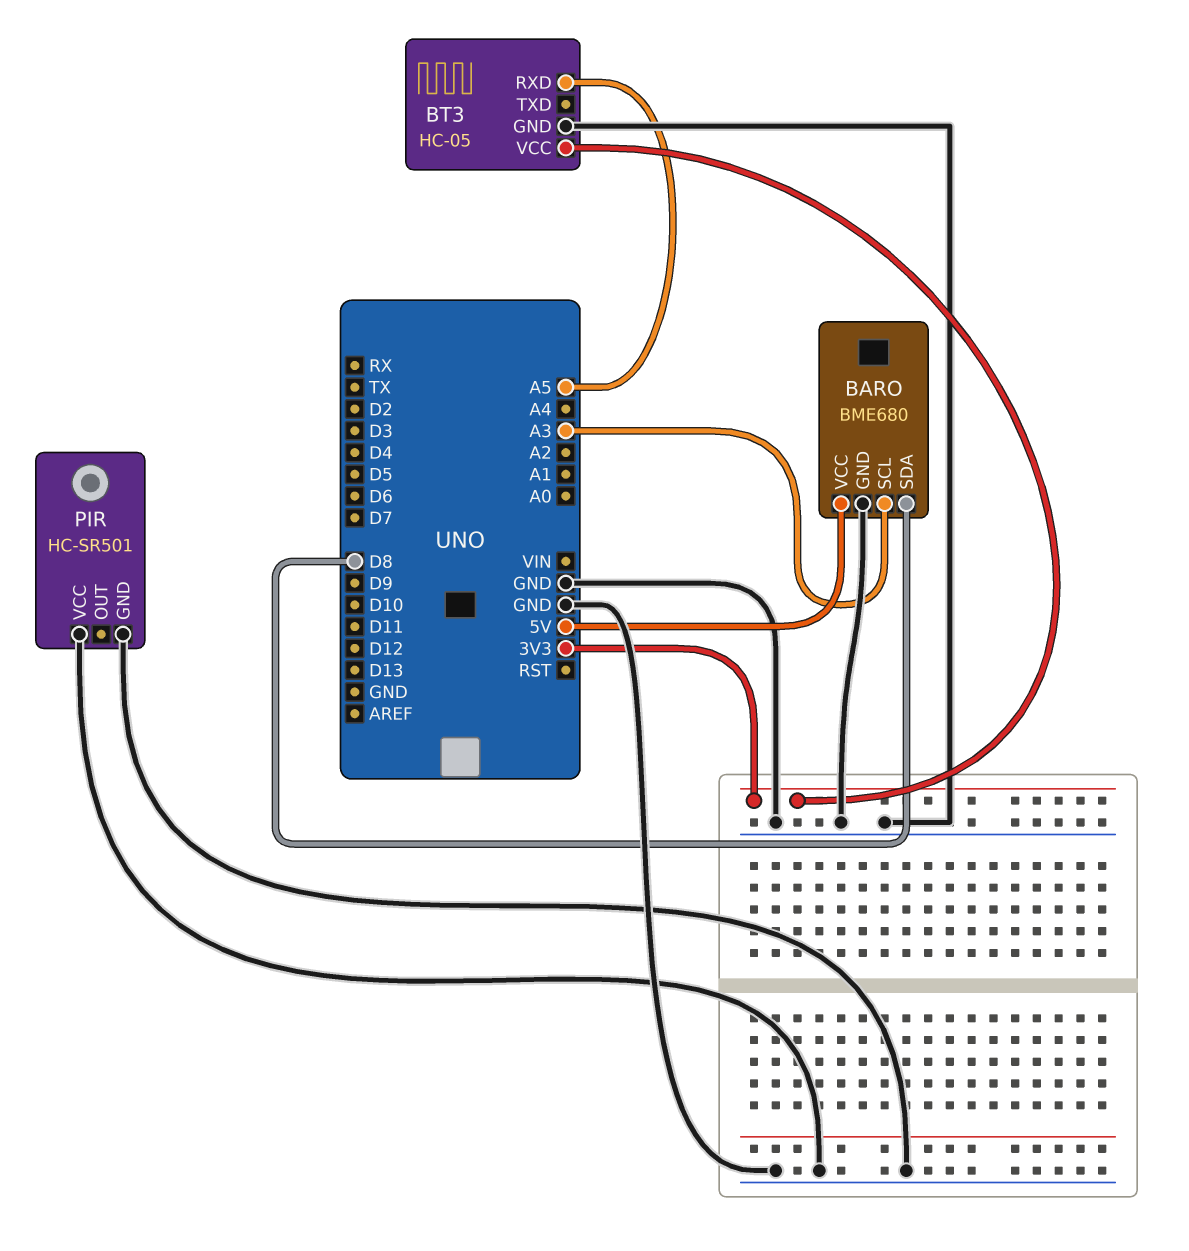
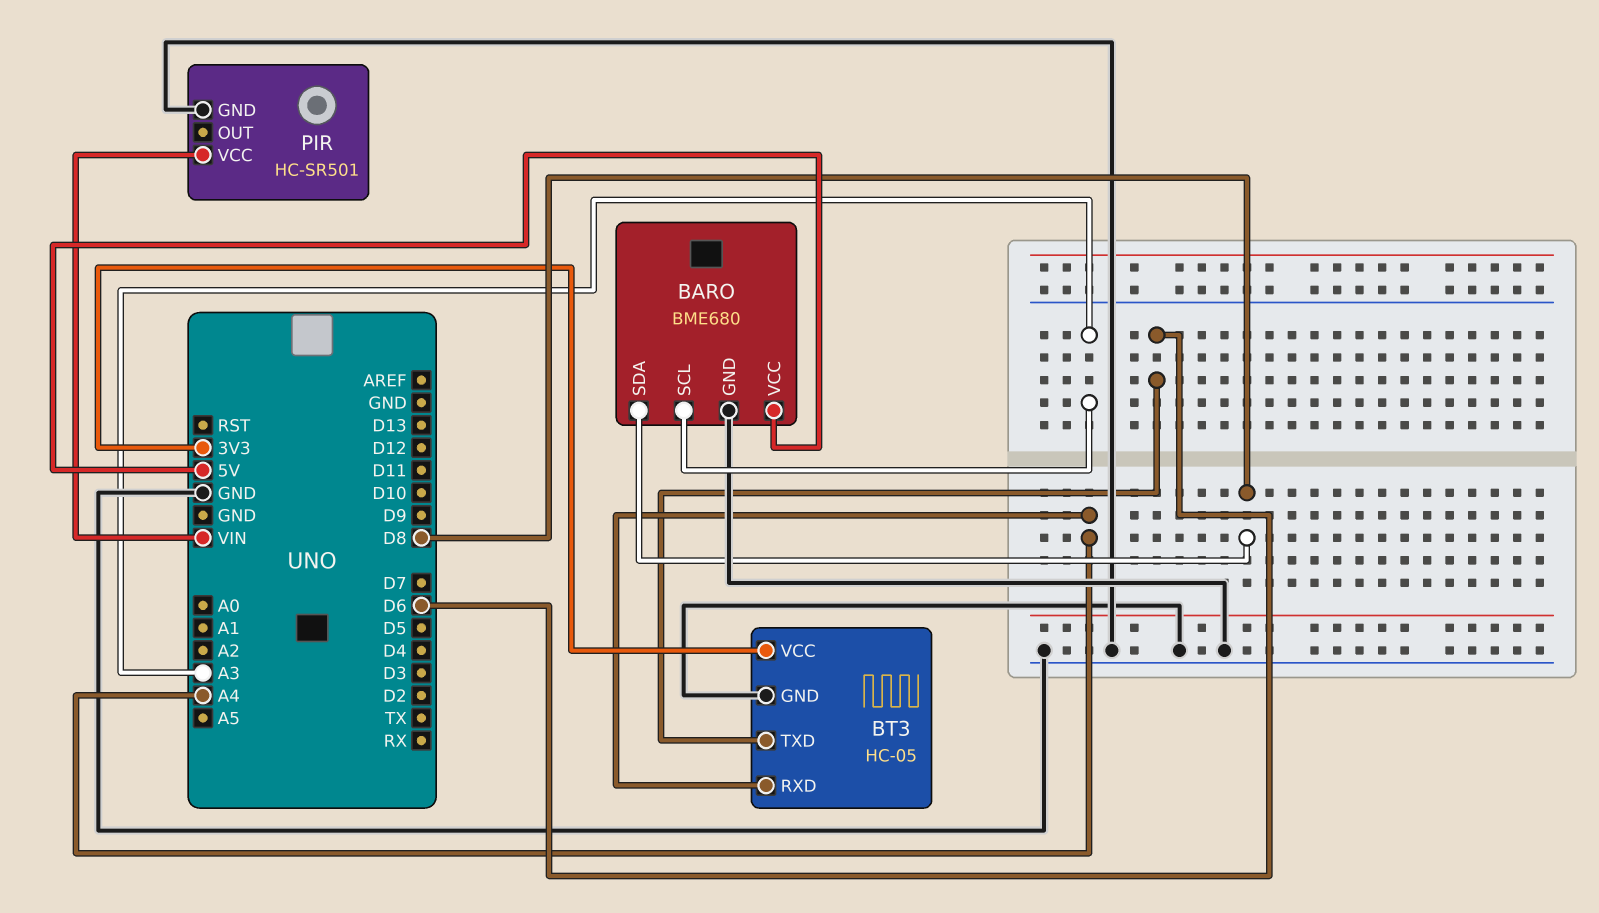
BT3 pin RXD: A5 -> A4
BT3 pin TXD: none -> D6
PIR pin VCC: GND -> VIN

